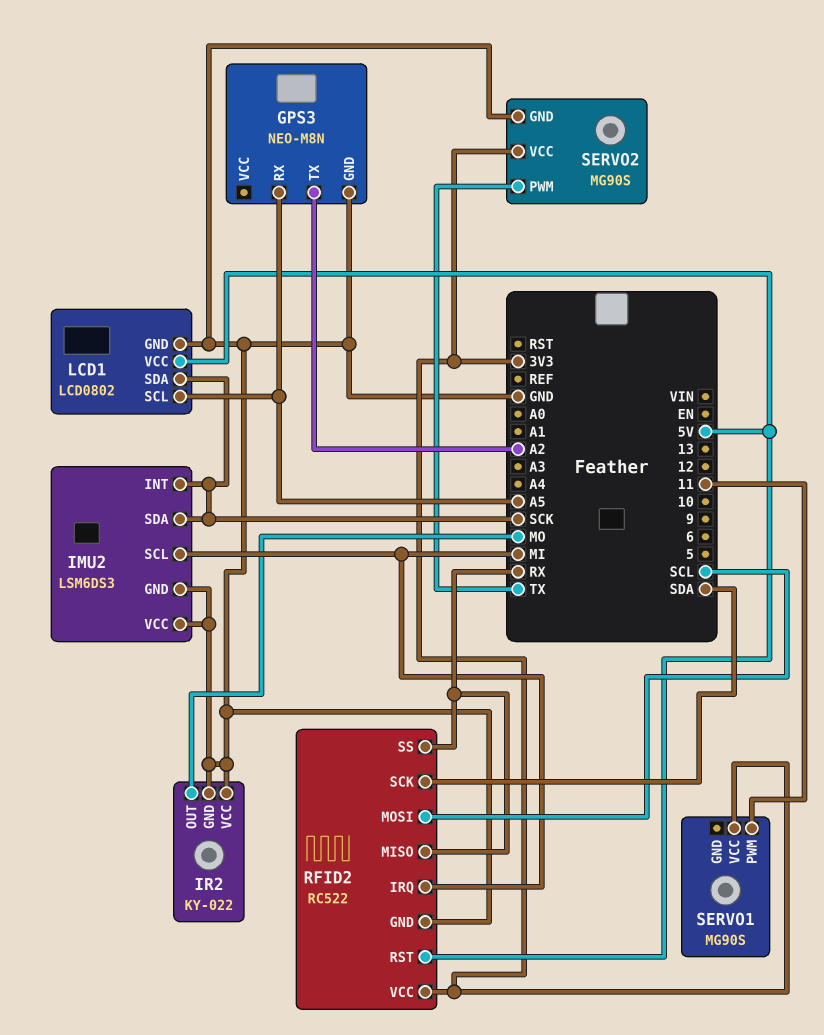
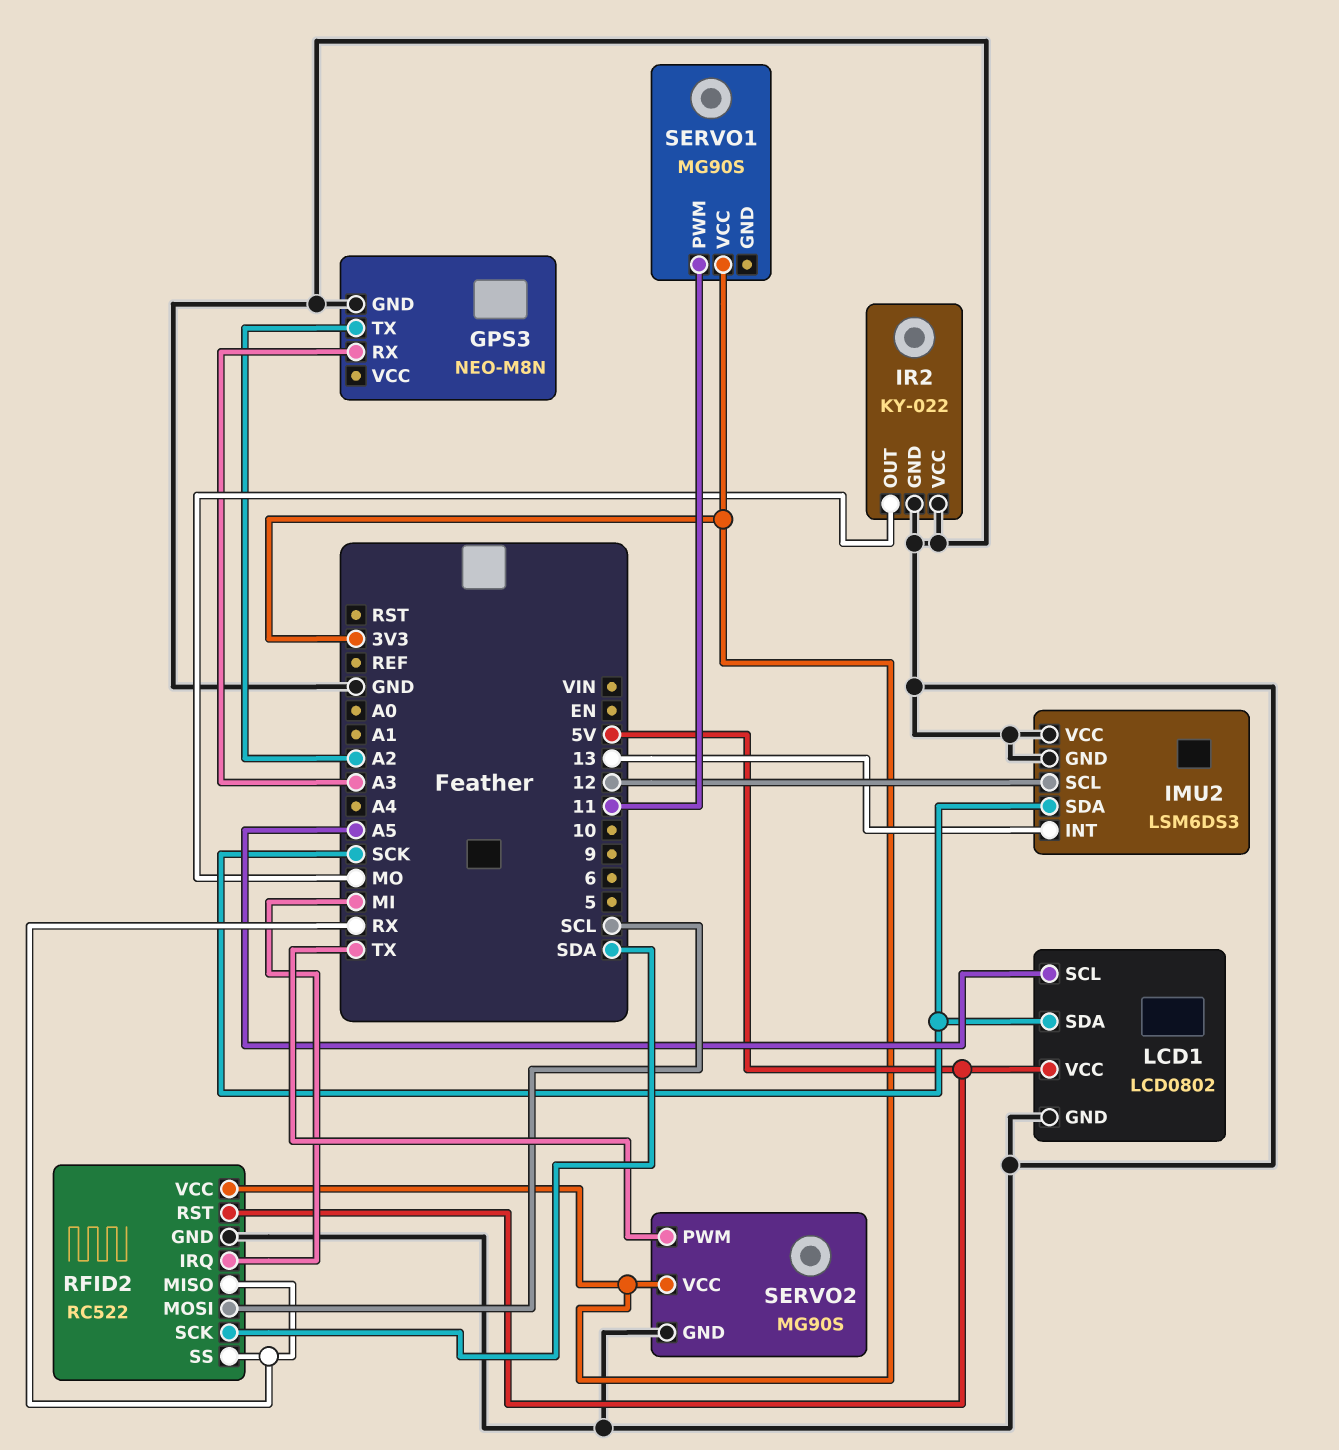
GPS3 pin RX: A5 -> A3
IMU2 pin INT: SCK -> 13
IMU2 pin SCL: MI -> 12

